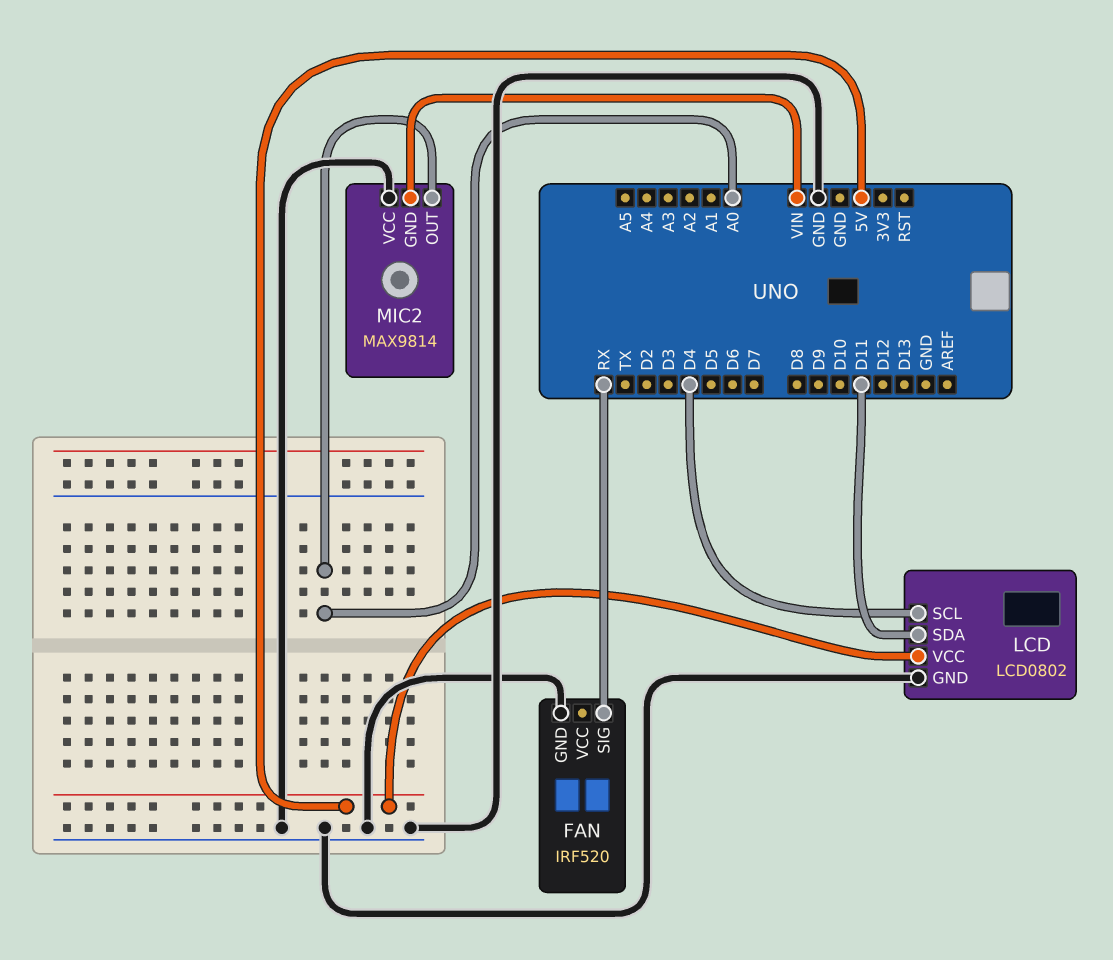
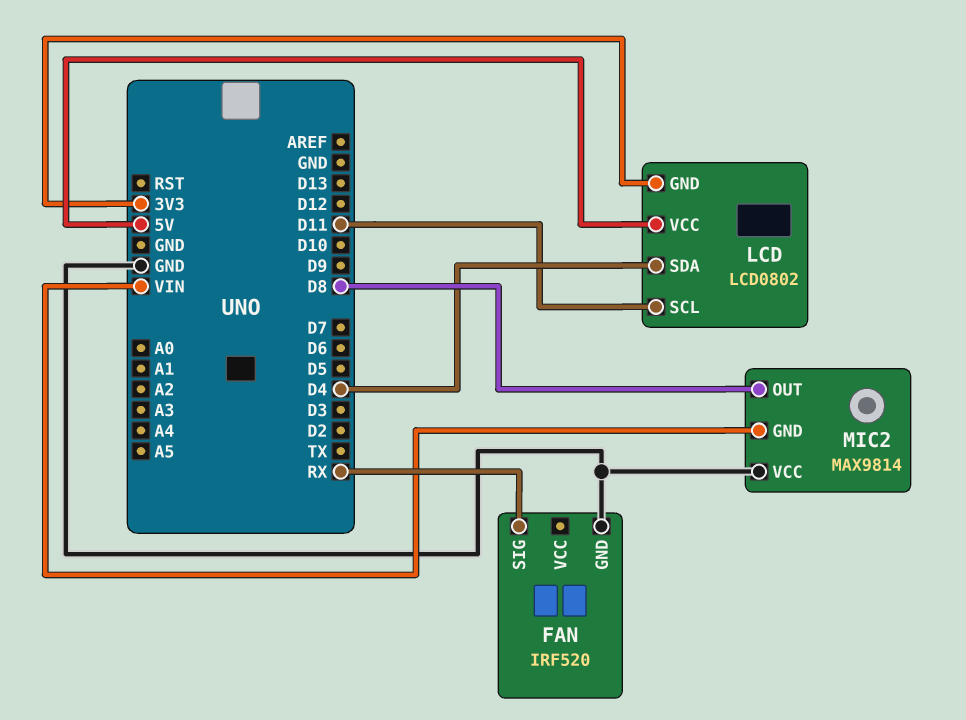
LCD pin GND: GND -> 3V3
LCD pin SCL: D4 -> D11
LCD pin SDA: D11 -> D4
MIC2 pin OUT: A0 -> D8

